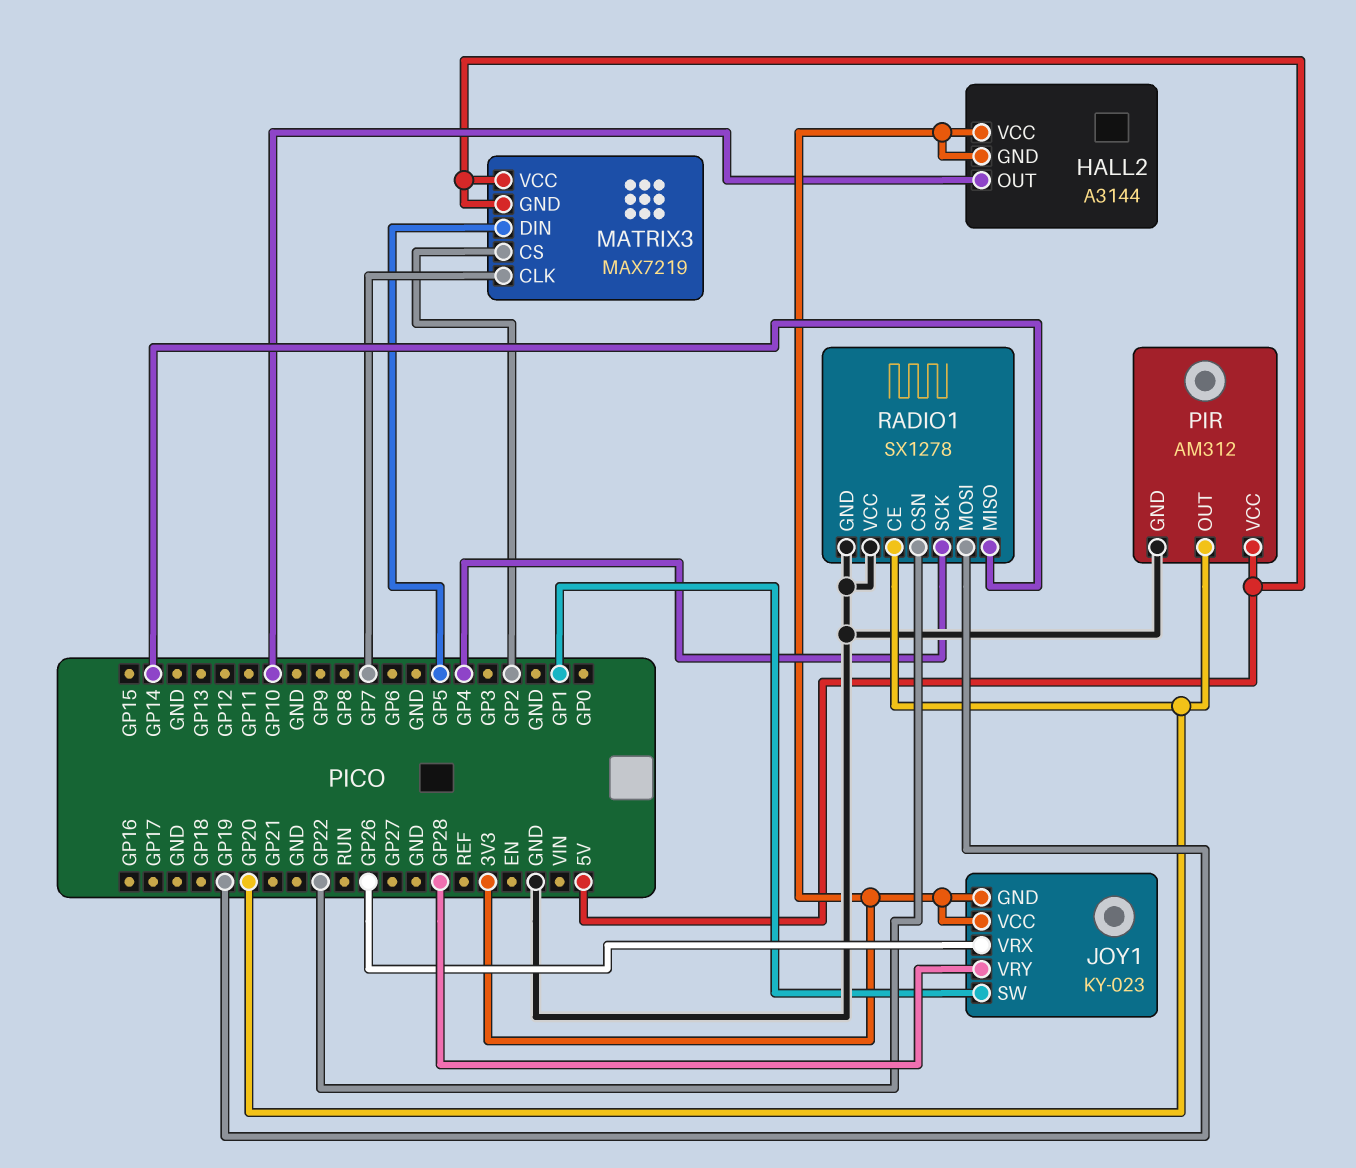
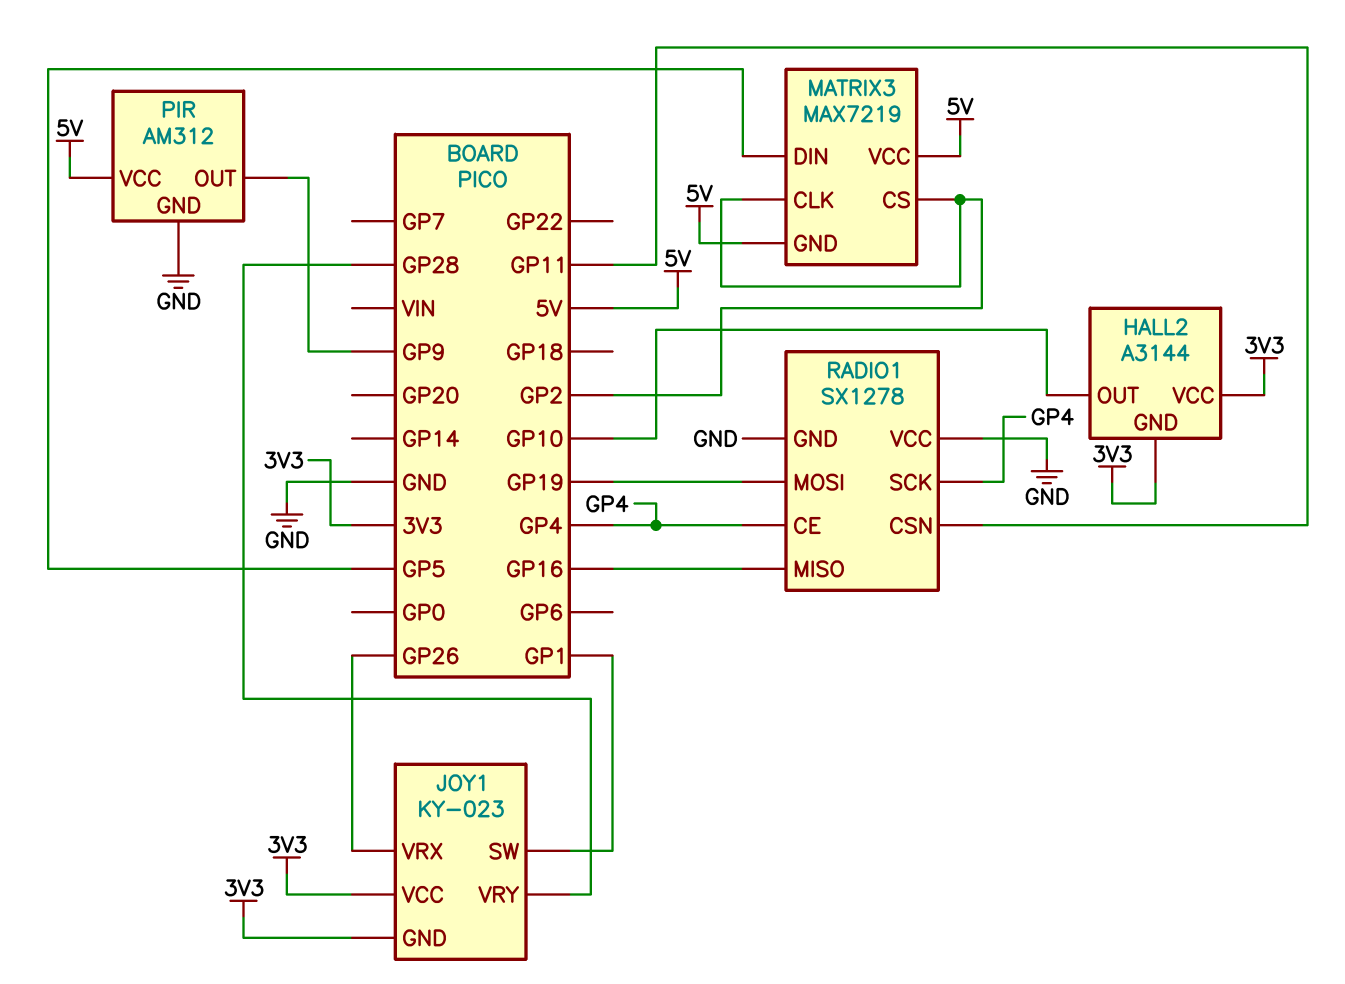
MATRIX3 pin CLK: GP7 -> GP2
PIR pin OUT: GP20 -> GP9
RADIO1 pin CE: GP20 -> GP4
RADIO1 pin CSN: GP22 -> GP11
RADIO1 pin MISO: GP14 -> GP16

